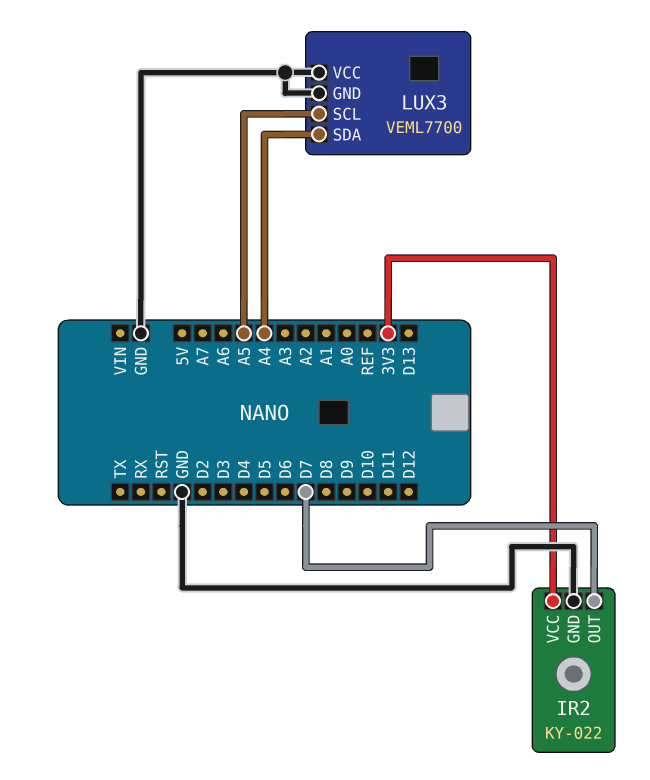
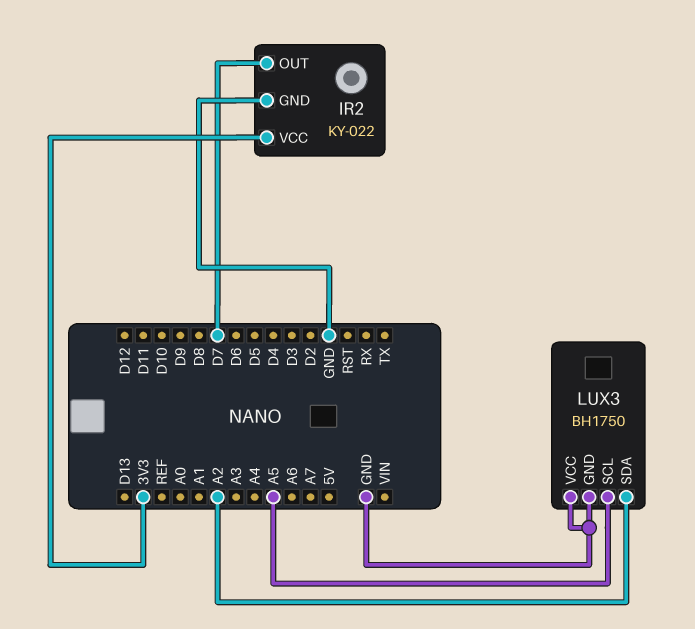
LUX3: VEML7700 -> BH1750
LUX3 pin SDA: A4 -> A2

